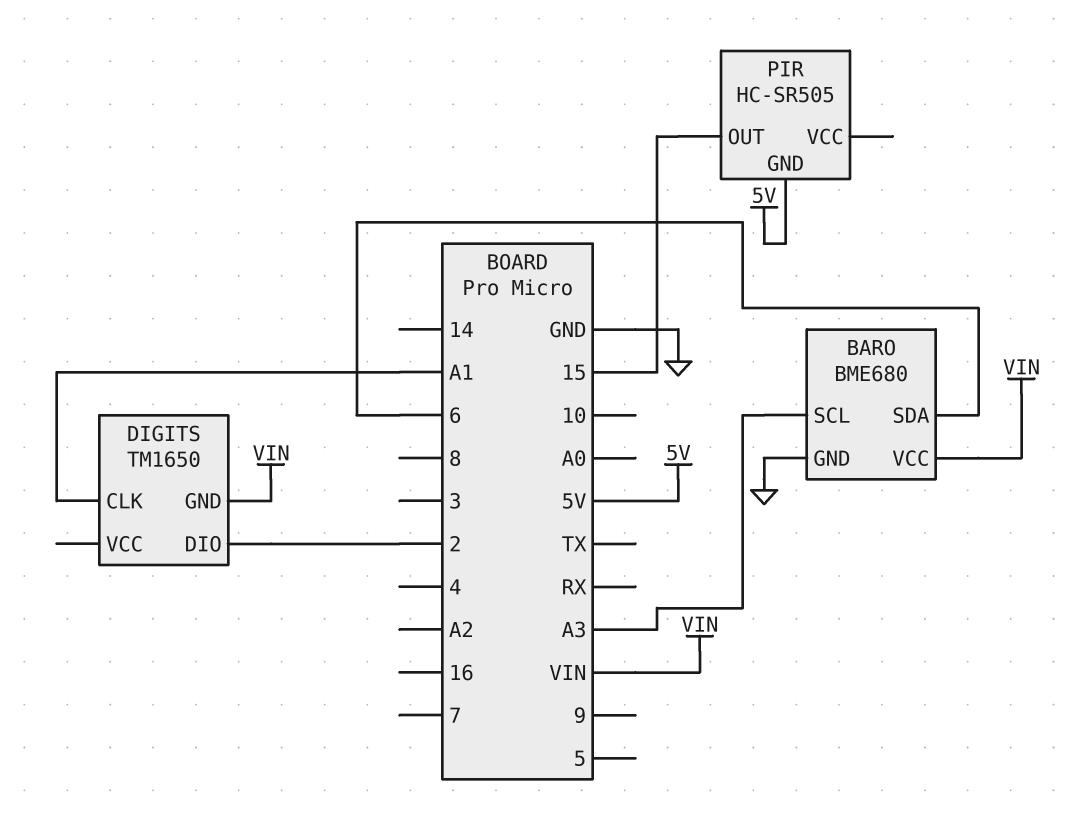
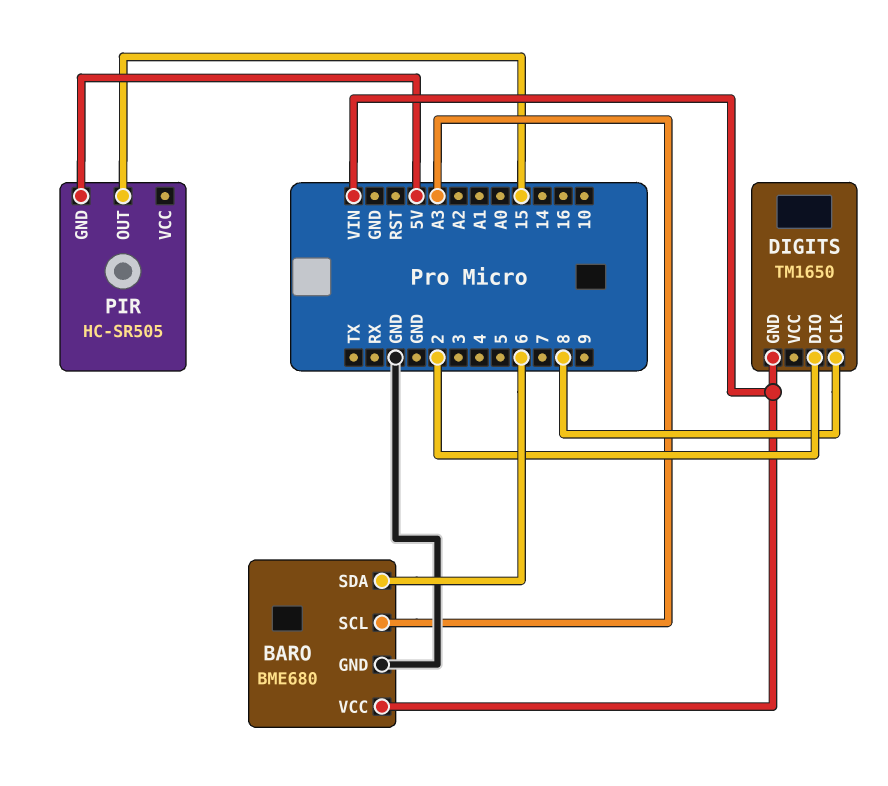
DIGITS pin CLK: A1 -> 8

